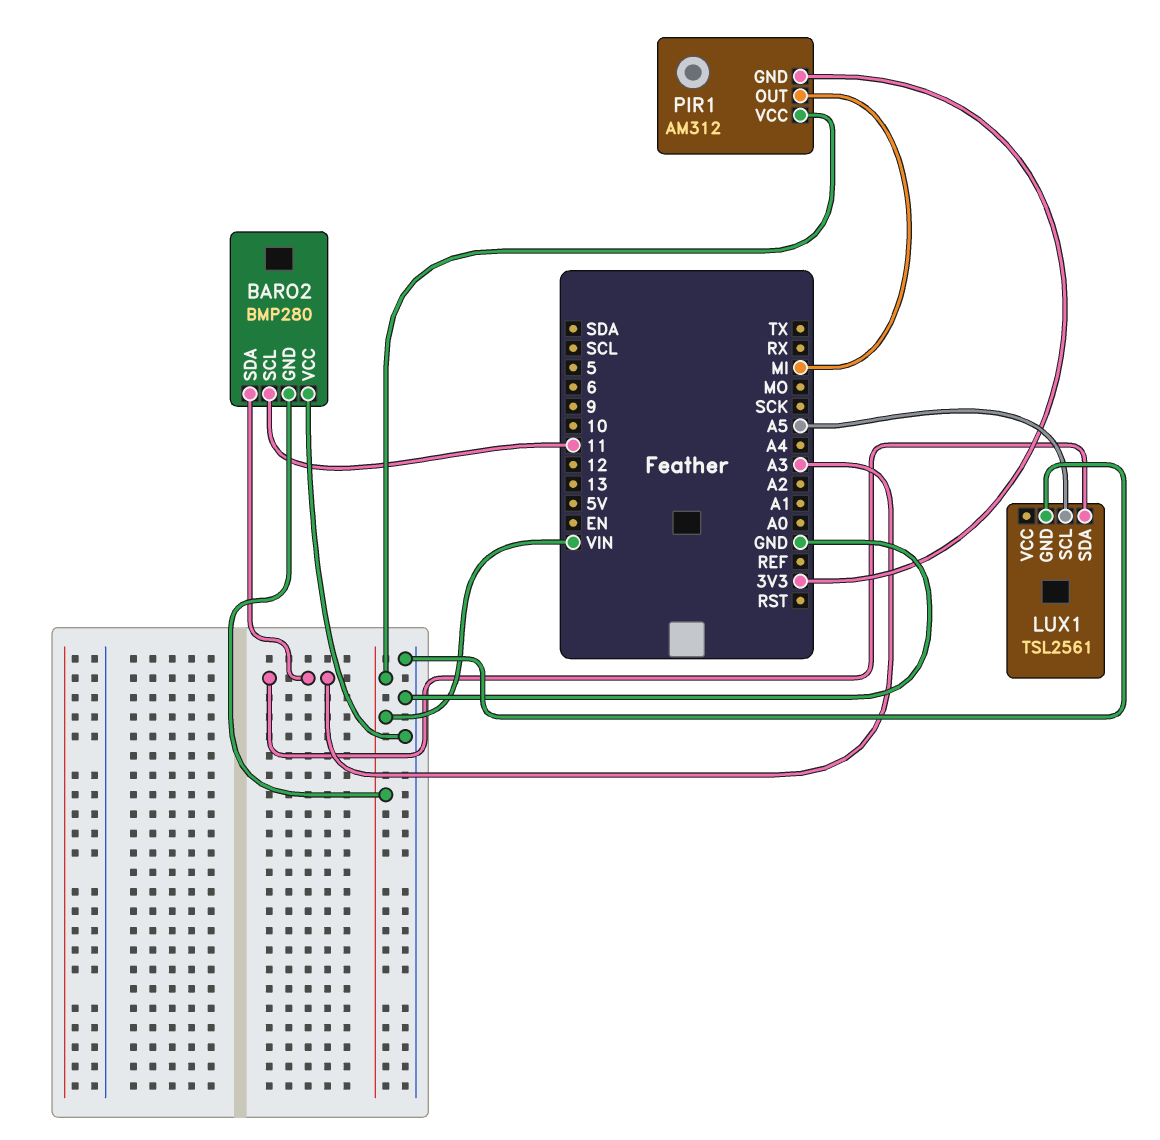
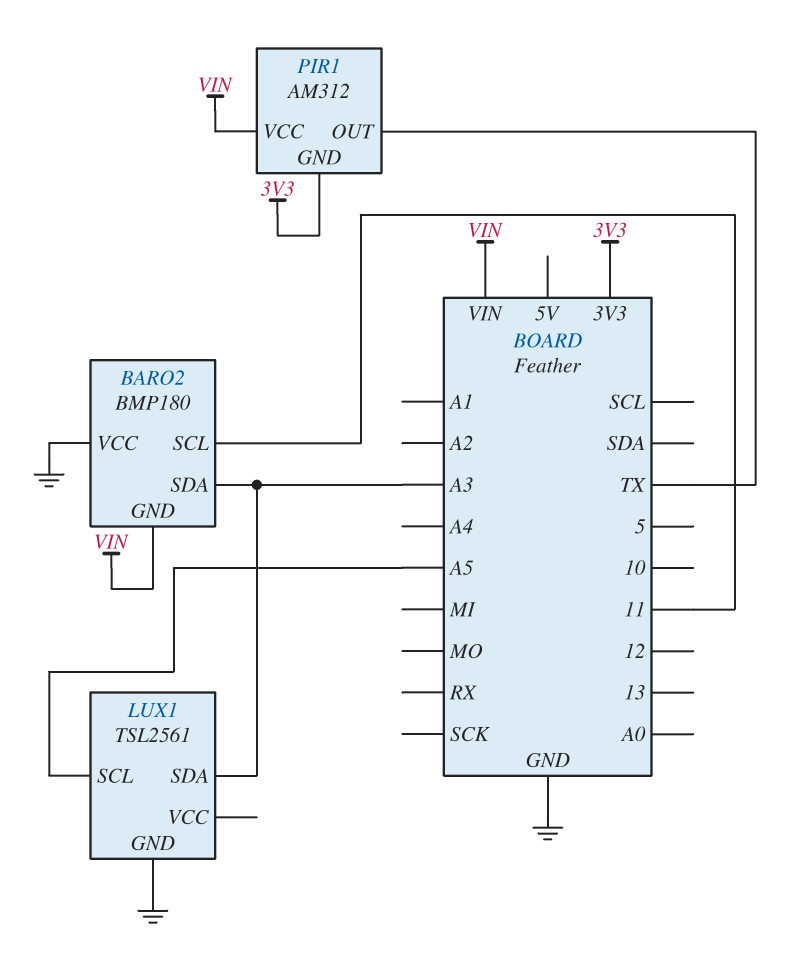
BARO2: BMP280 -> BMP180
PIR1 pin OUT: MI -> TX

